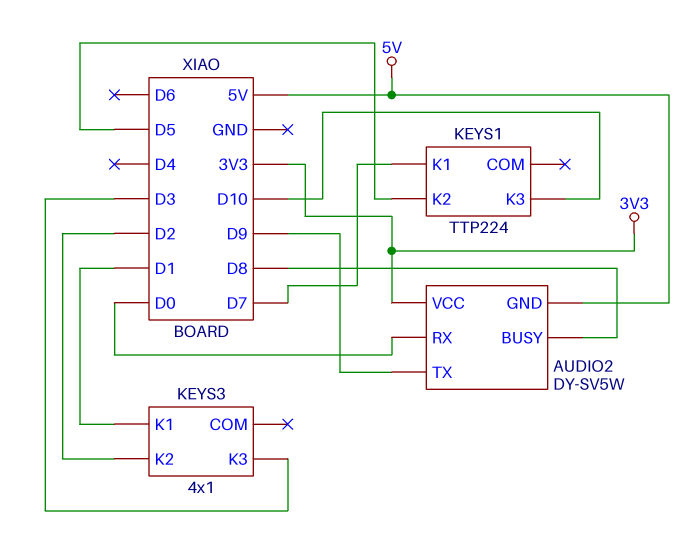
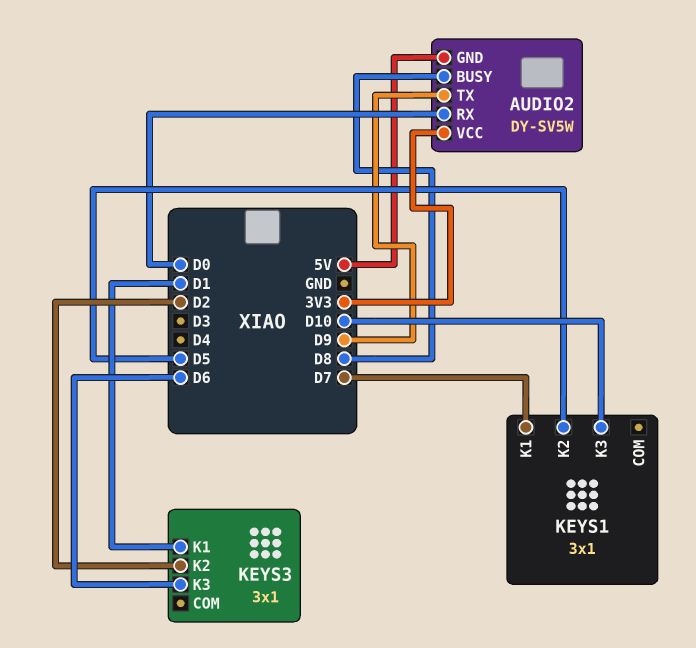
KEYS1: TTP224 -> 3x1
KEYS3: 4x1 -> 3x1
KEYS3 pin K3: D3 -> D6

